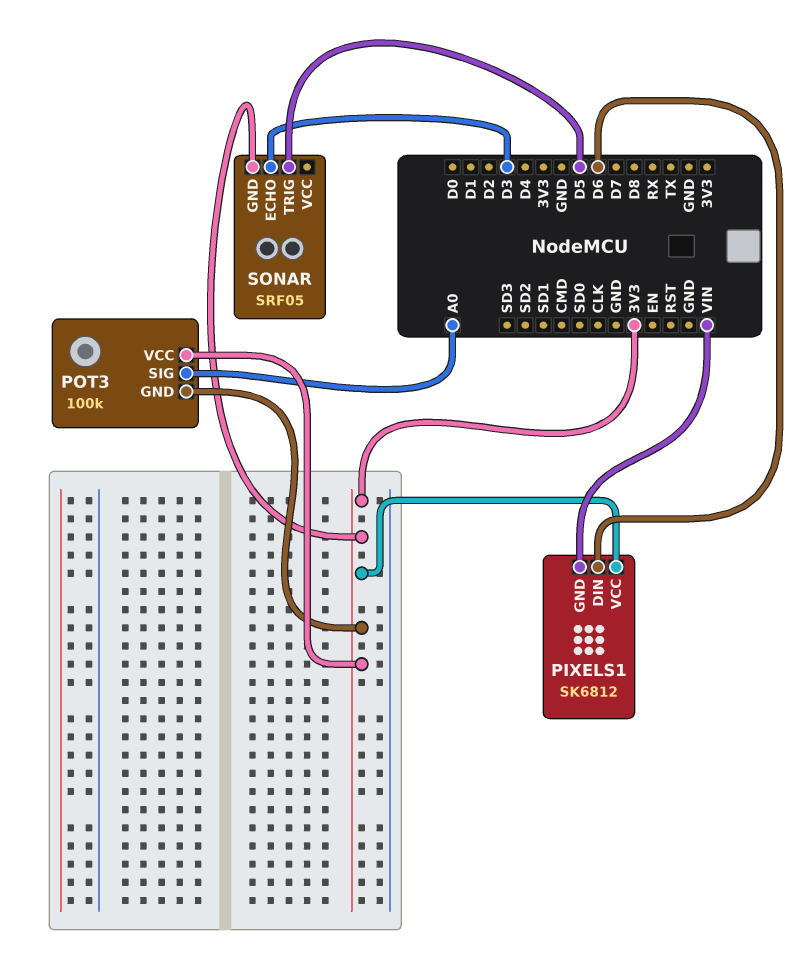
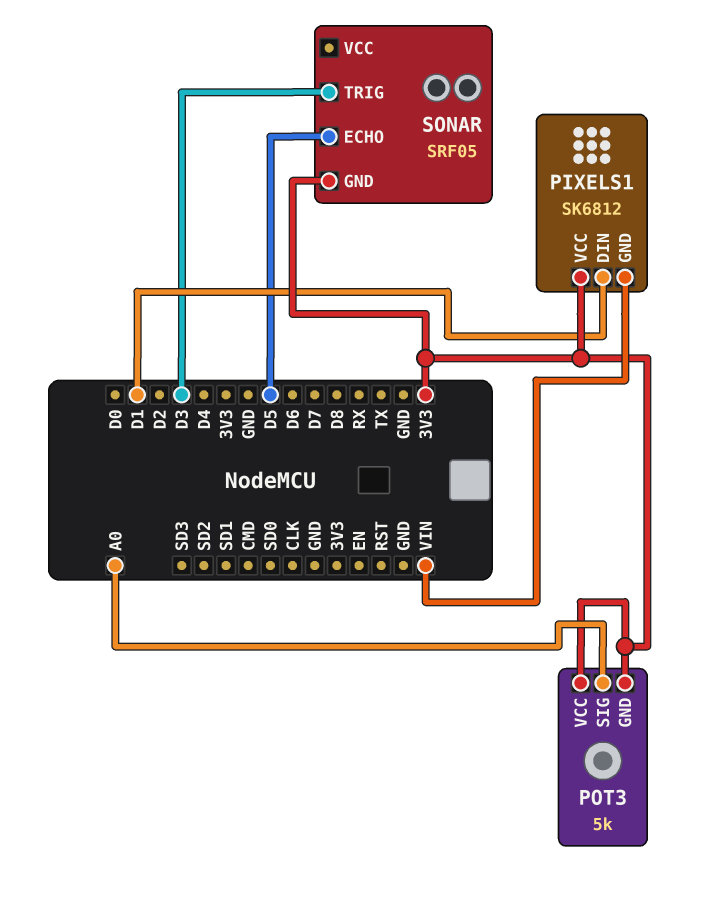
PIXELS1 pin DIN: D6 -> D1
POT3: 100k -> 5k
SONAR pin ECHO: D3 -> D5
SONAR pin TRIG: D5 -> D3

